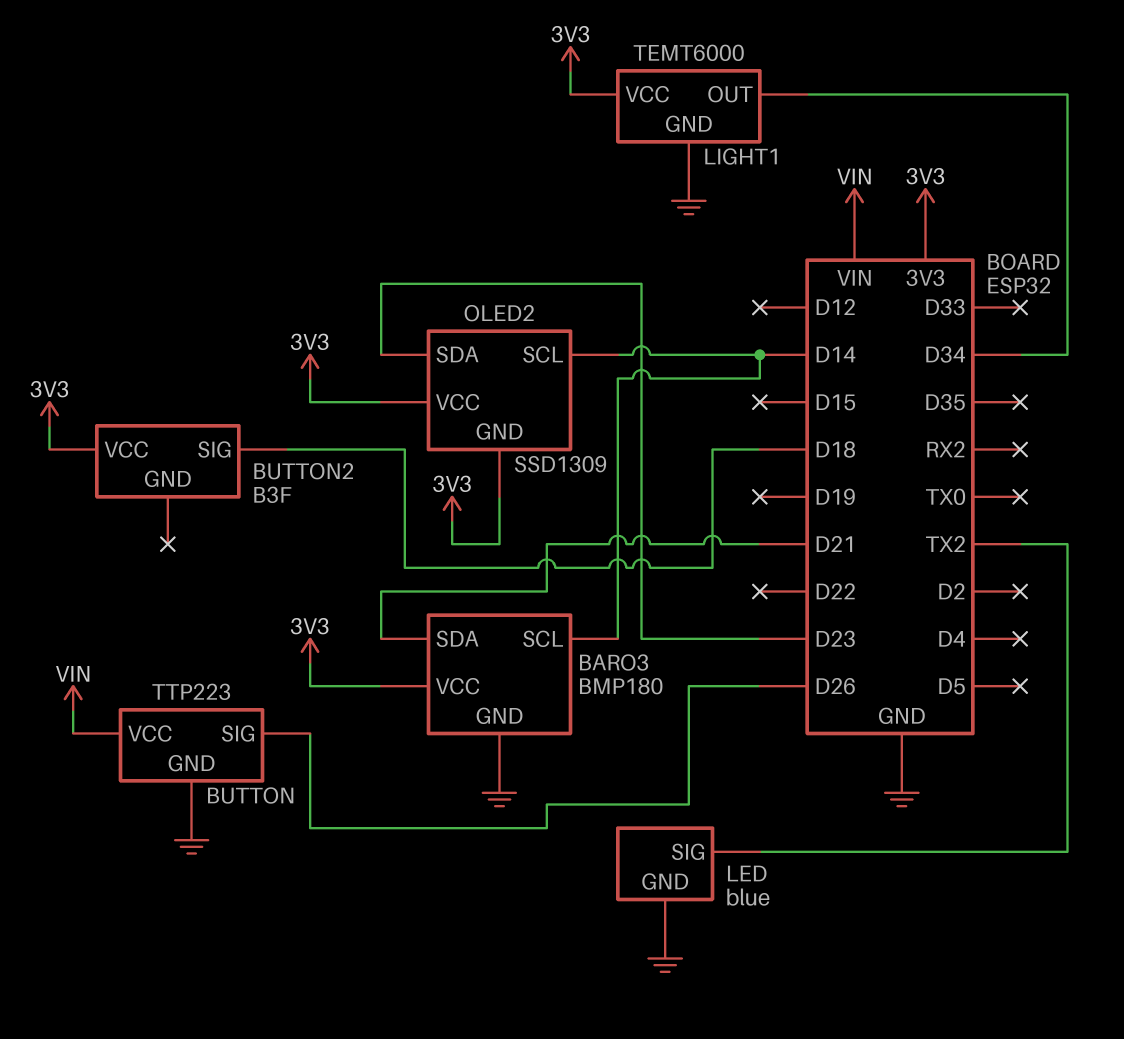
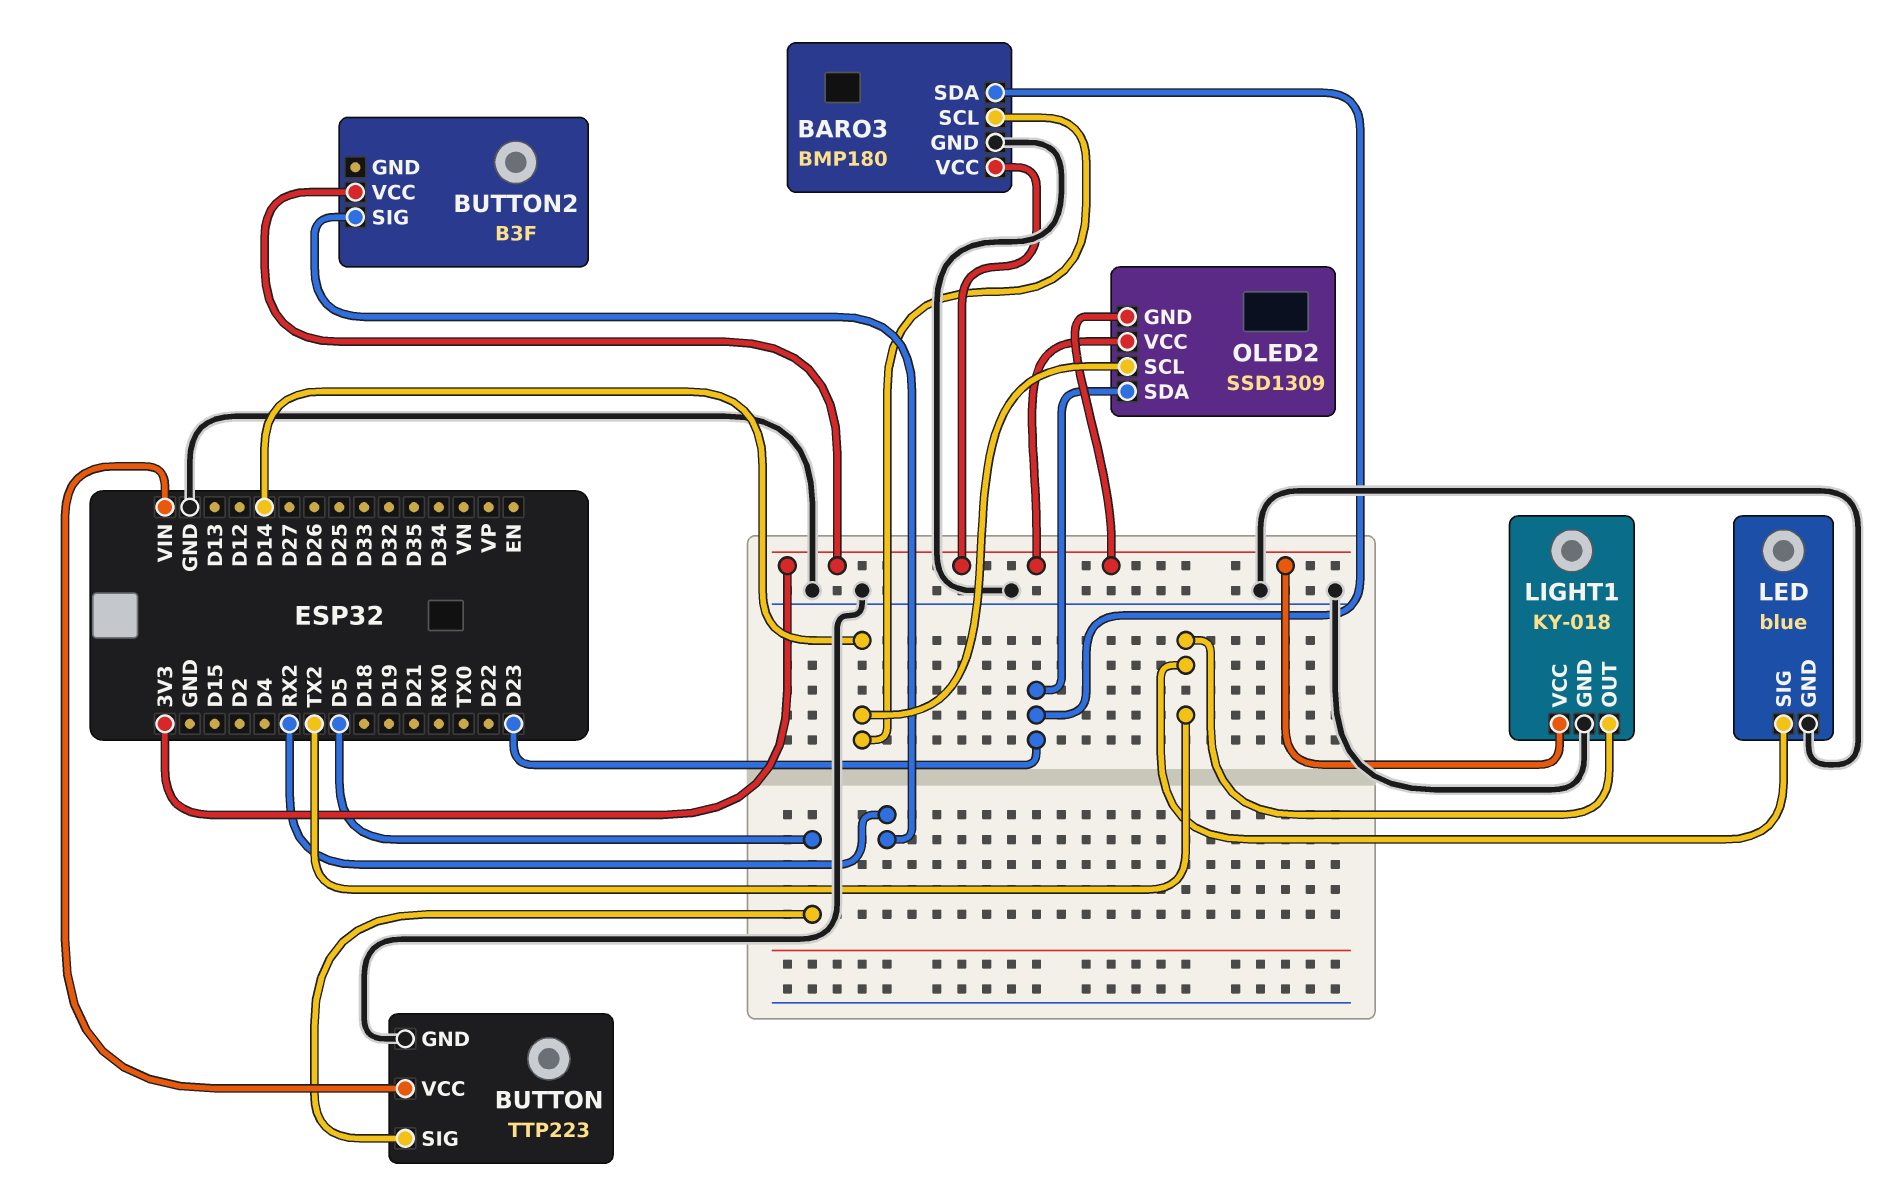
BARO3 pin SDA: D21 -> D23
BUTTON pin SIG: D26 -> D5
BUTTON2 pin SIG: D18 -> RX2
LIGHT1: TEMT6000 -> KY-018
LIGHT1 pin OUT: D34 -> TX2

